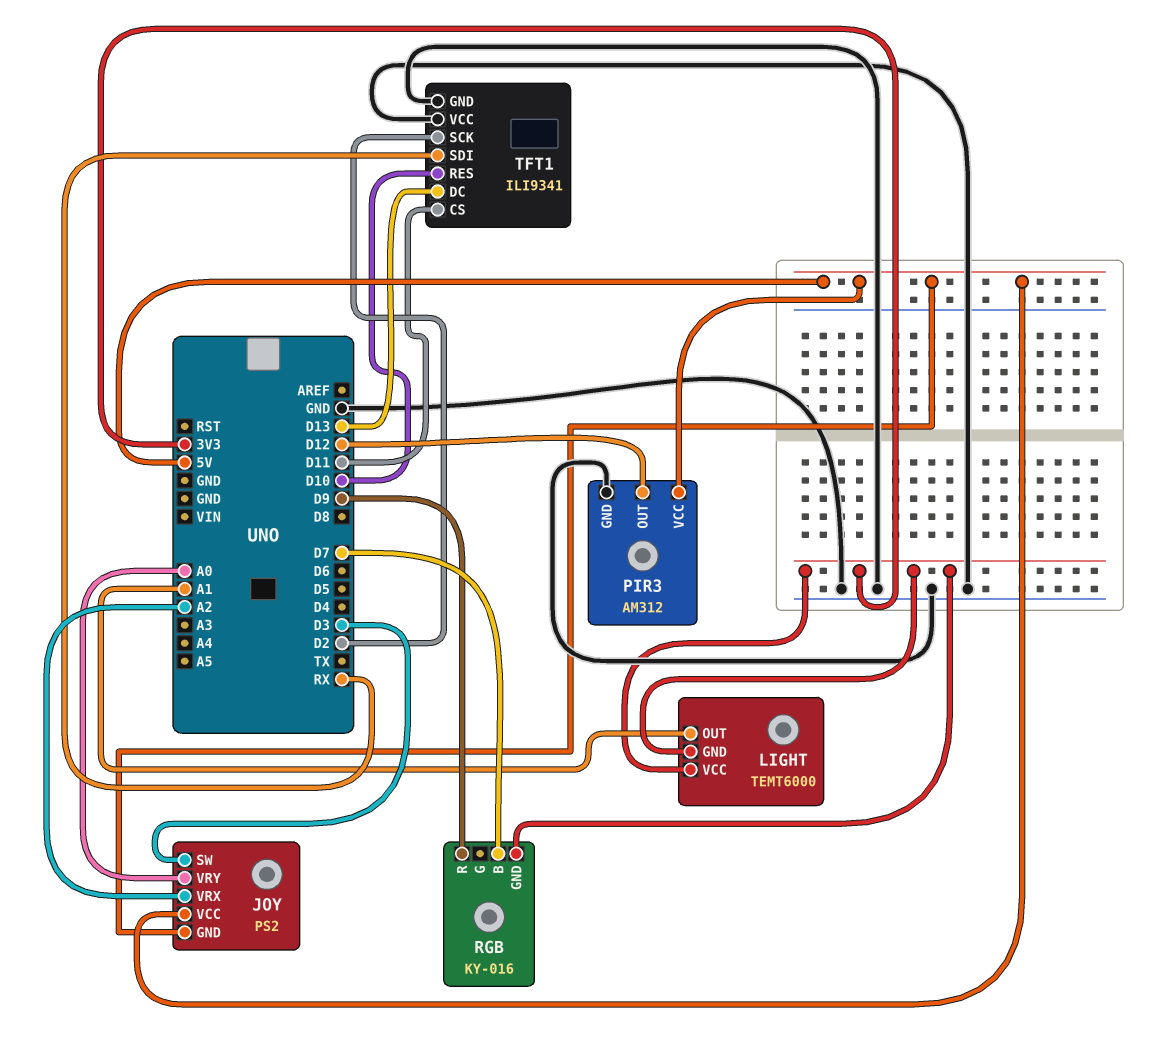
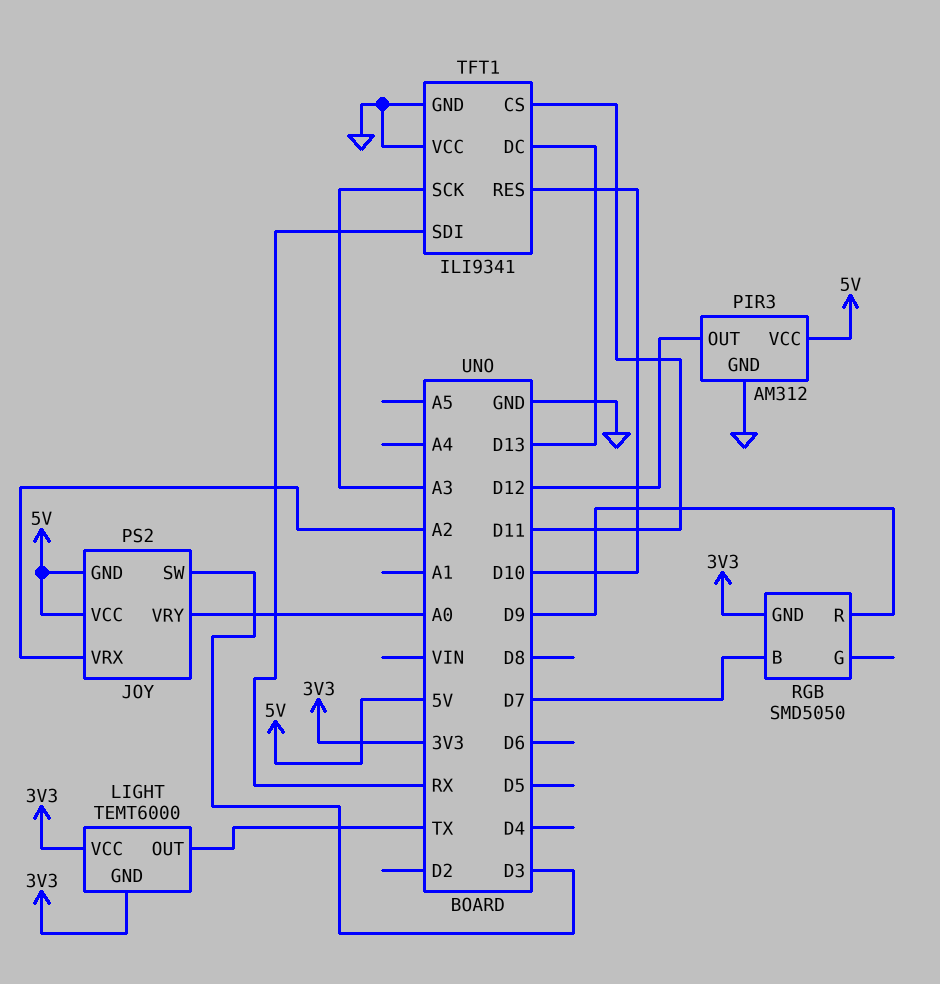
LIGHT pin OUT: A1 -> TX
RGB: KY-016 -> SMD5050
TFT1 pin SCK: D2 -> A3

